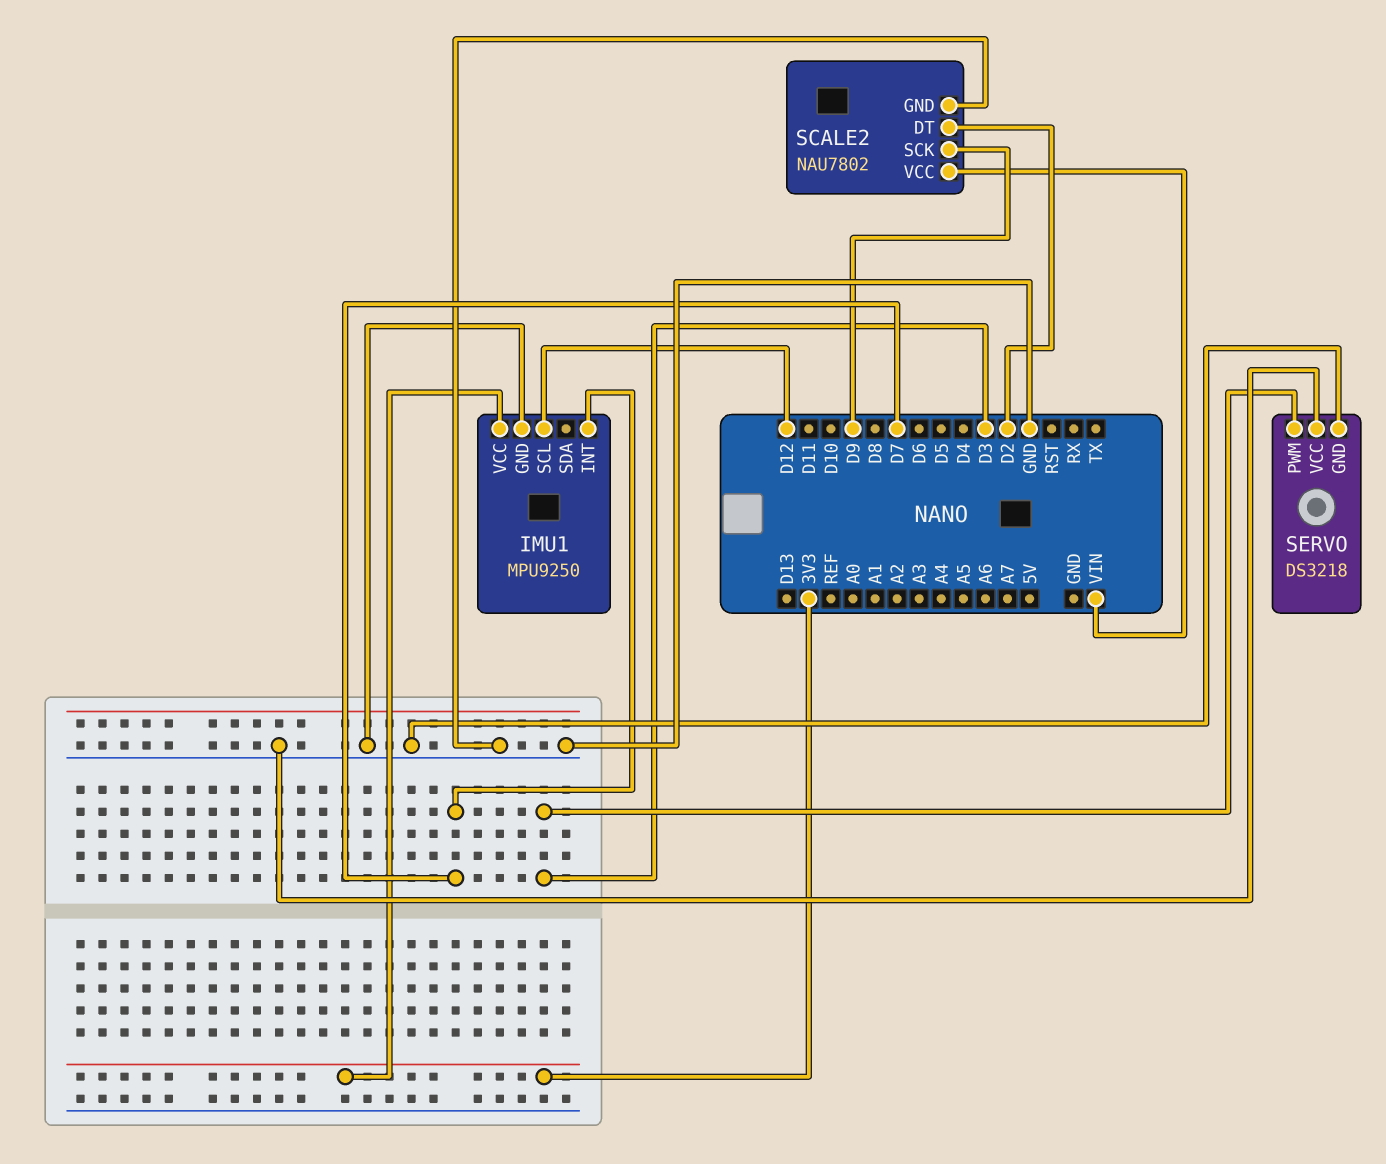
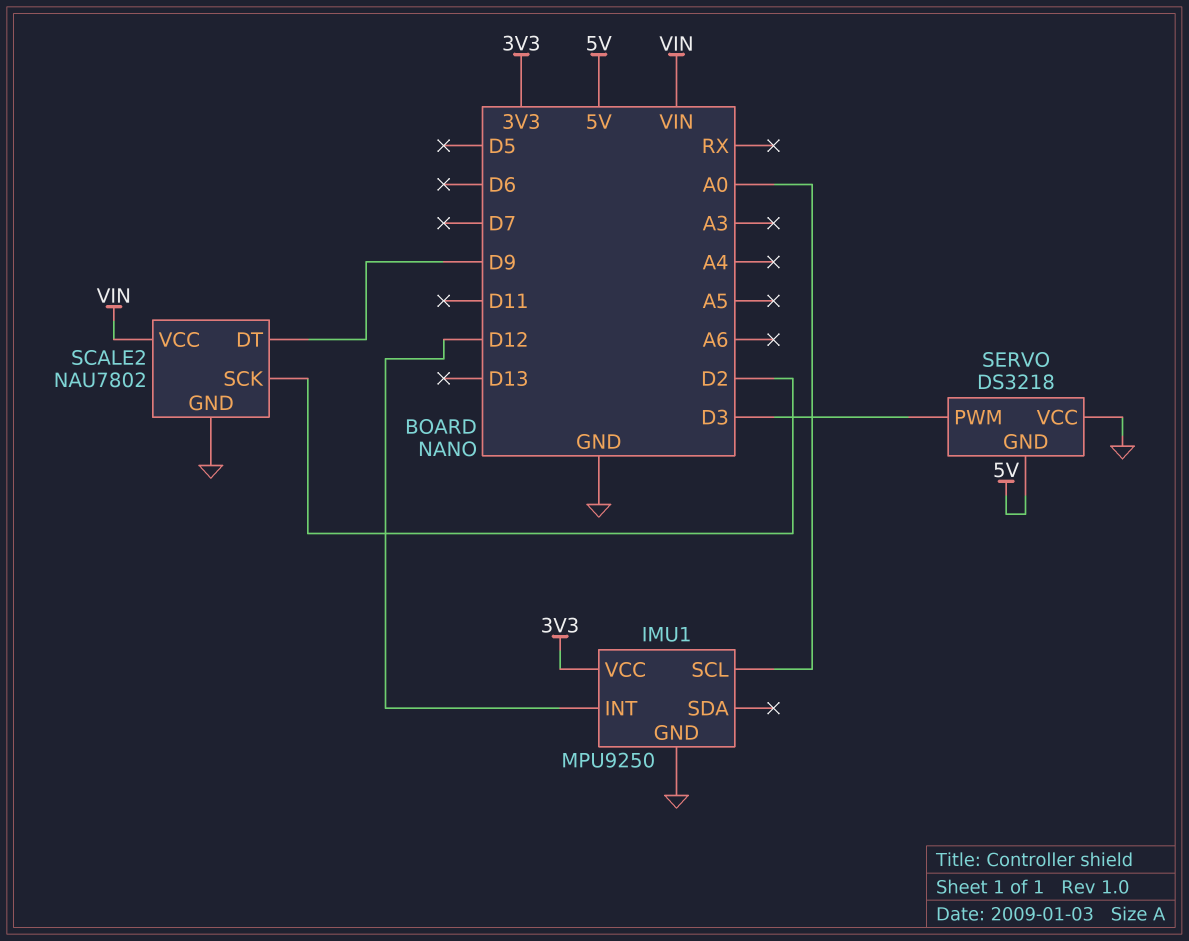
IMU1 pin INT: D7 -> D12
IMU1 pin SCL: D12 -> A0
SCALE2 pin DT: D2 -> D9
SCALE2 pin SCK: D9 -> D2
SERVO pin GND: GND -> 5V

